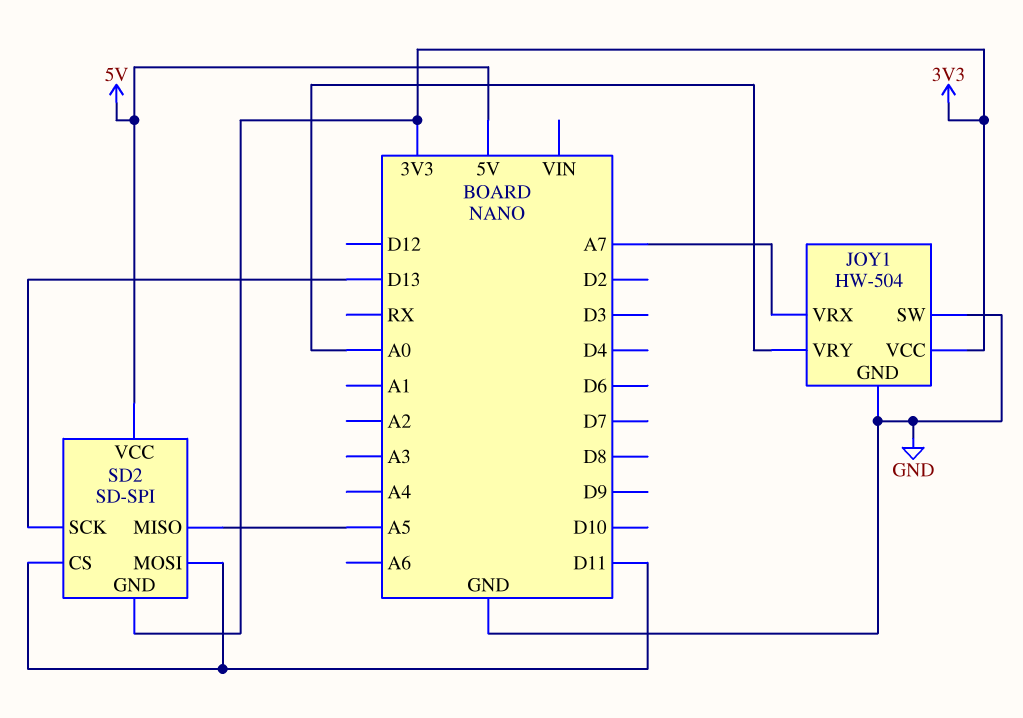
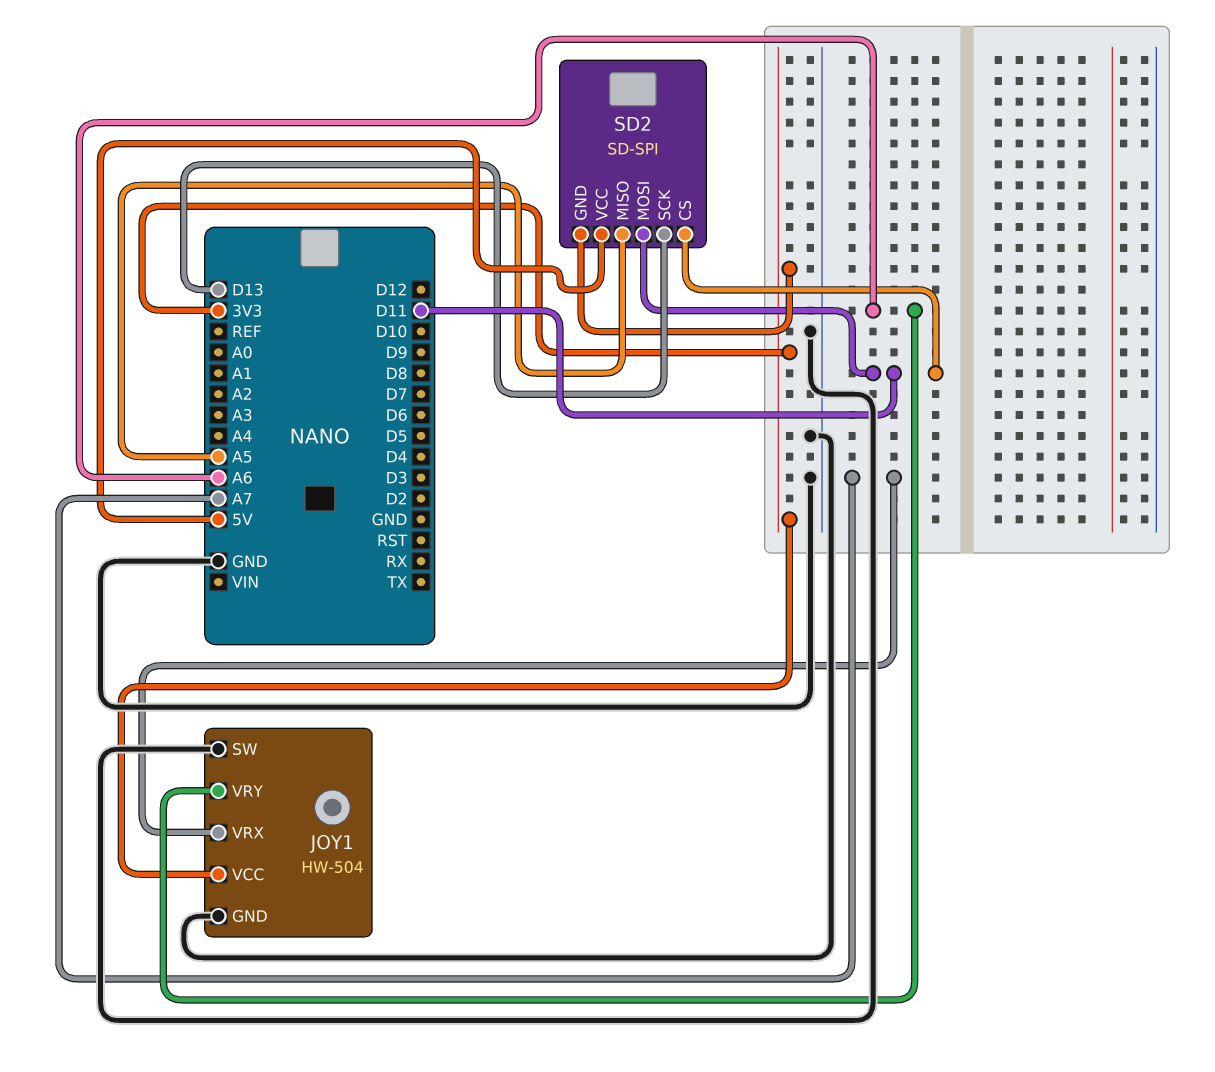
JOY1 pin VRY: A0 -> A6

